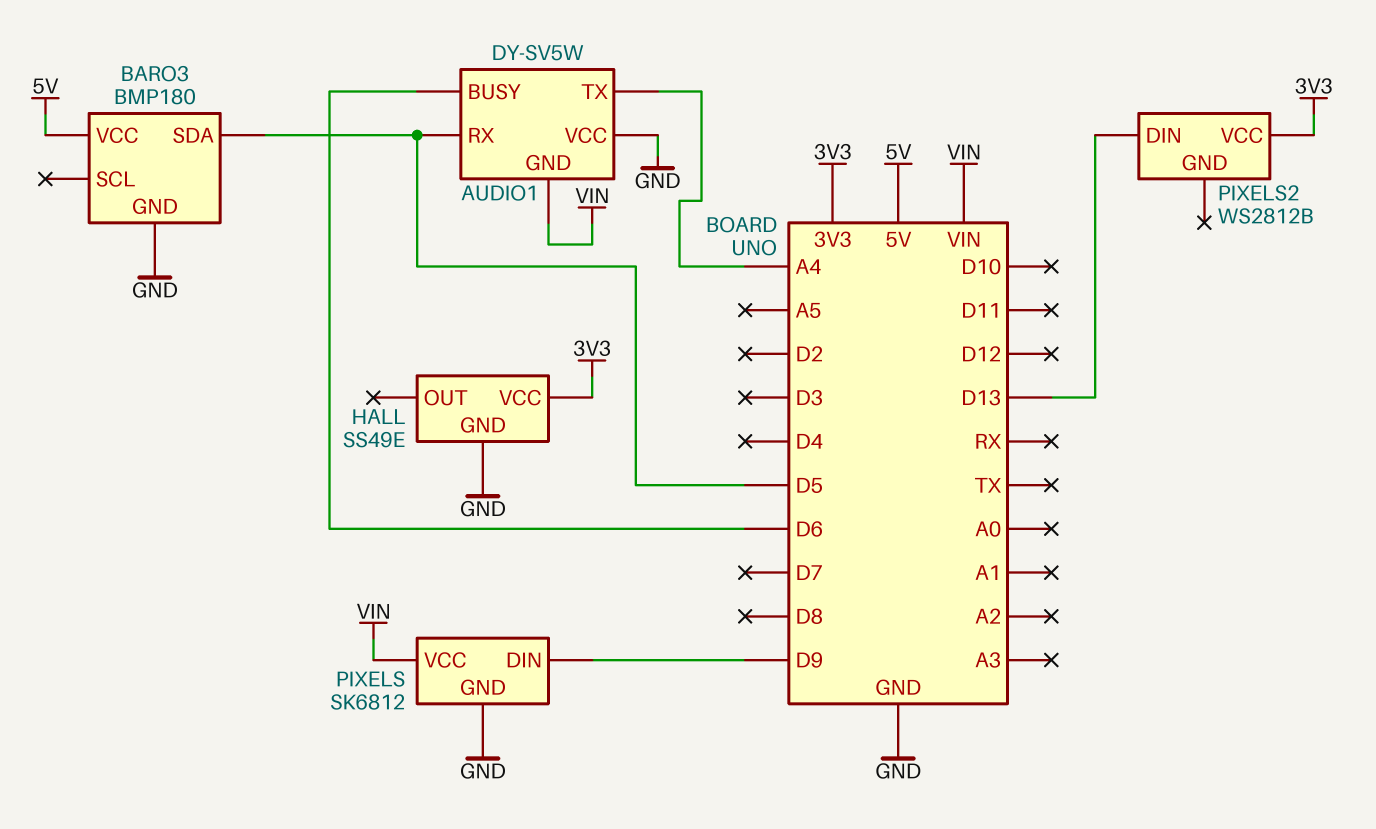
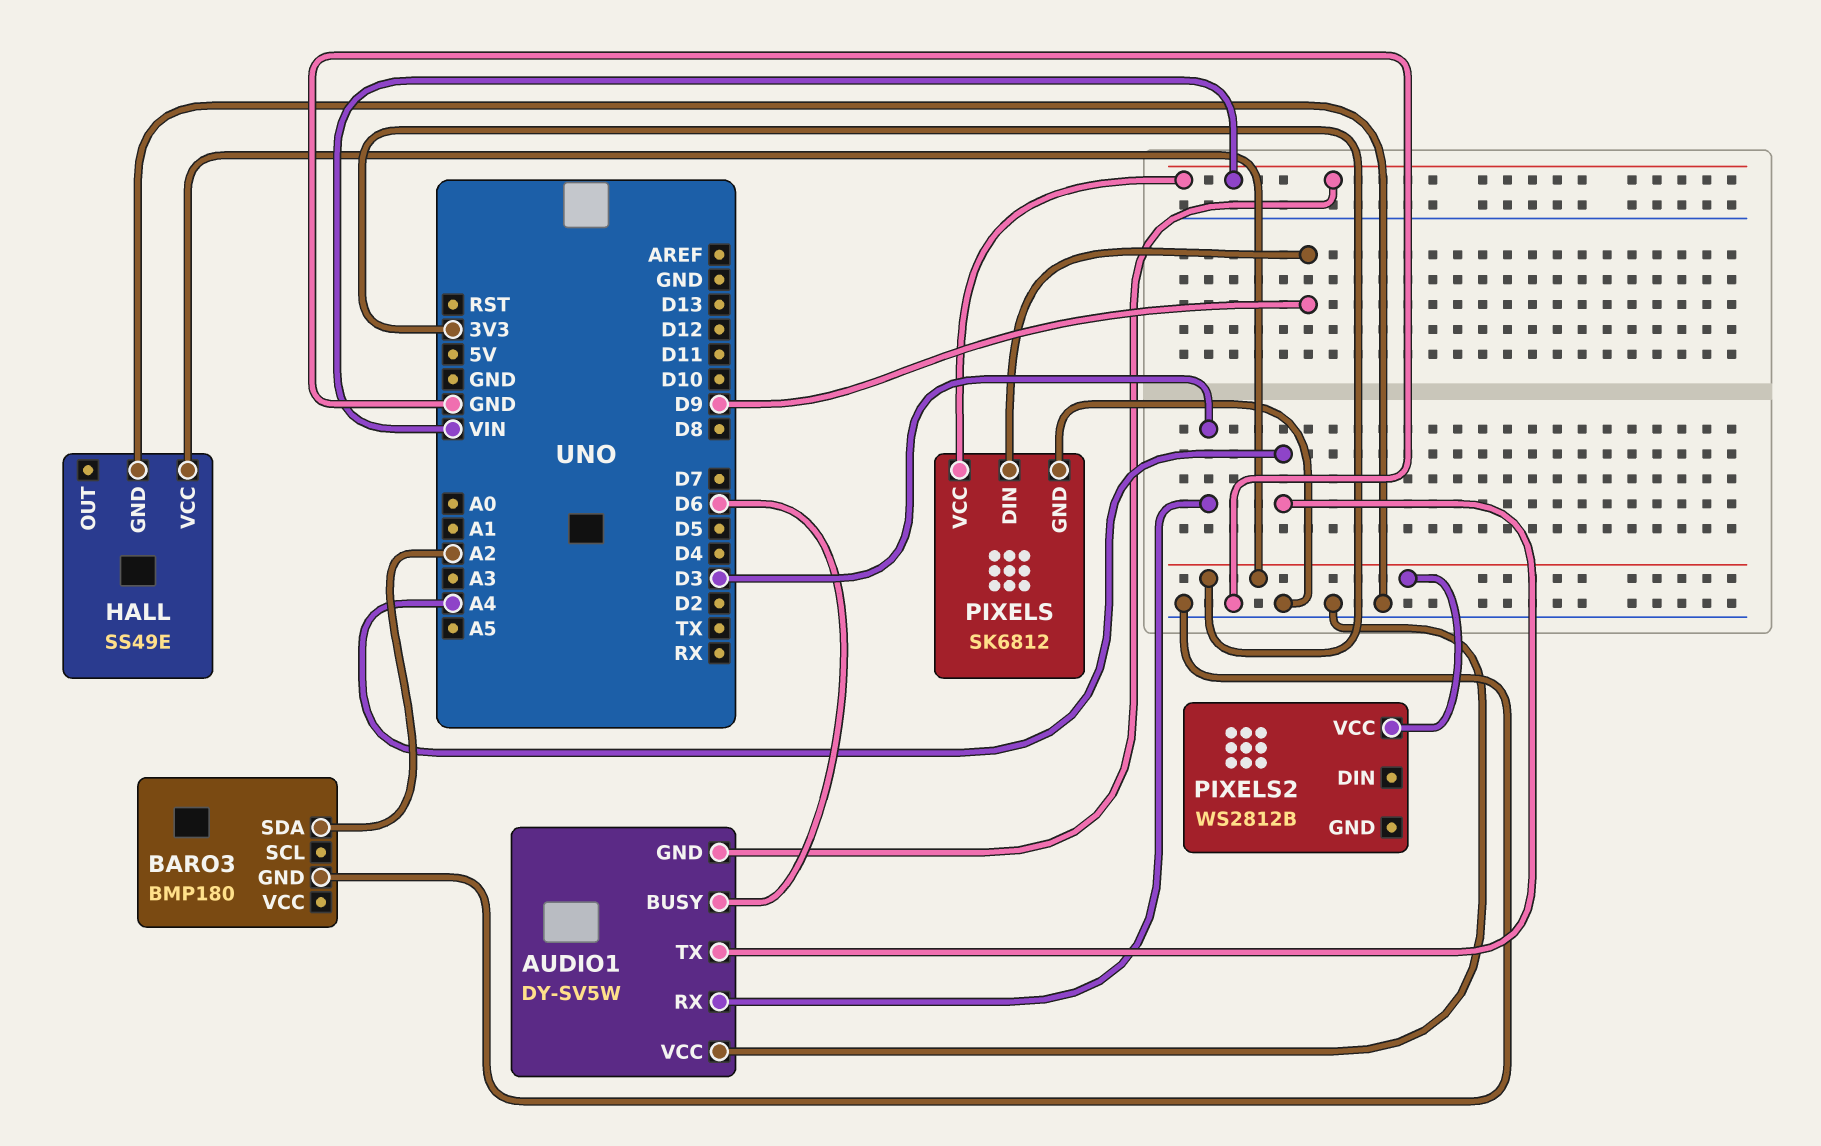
AUDIO1 pin RX: D5 -> D3
BARO3 pin SDA: D5 -> A2
BARO3 pin VCC: 5V -> none
PIXELS2 pin DIN: D13 -> none

